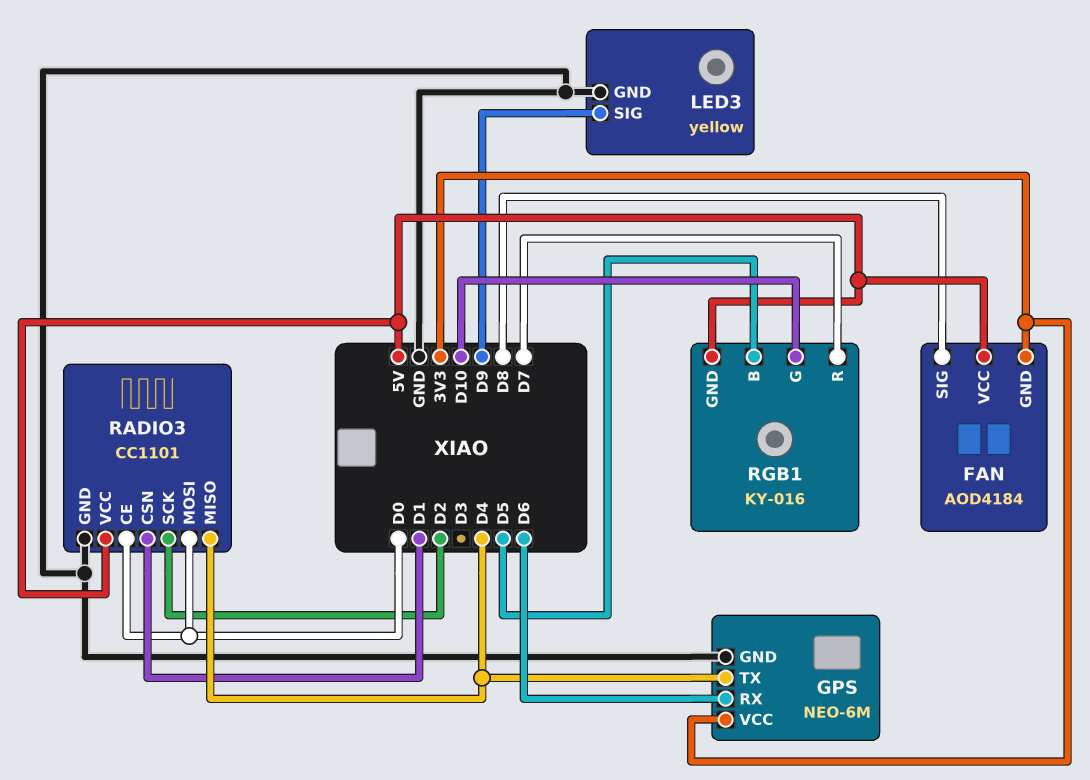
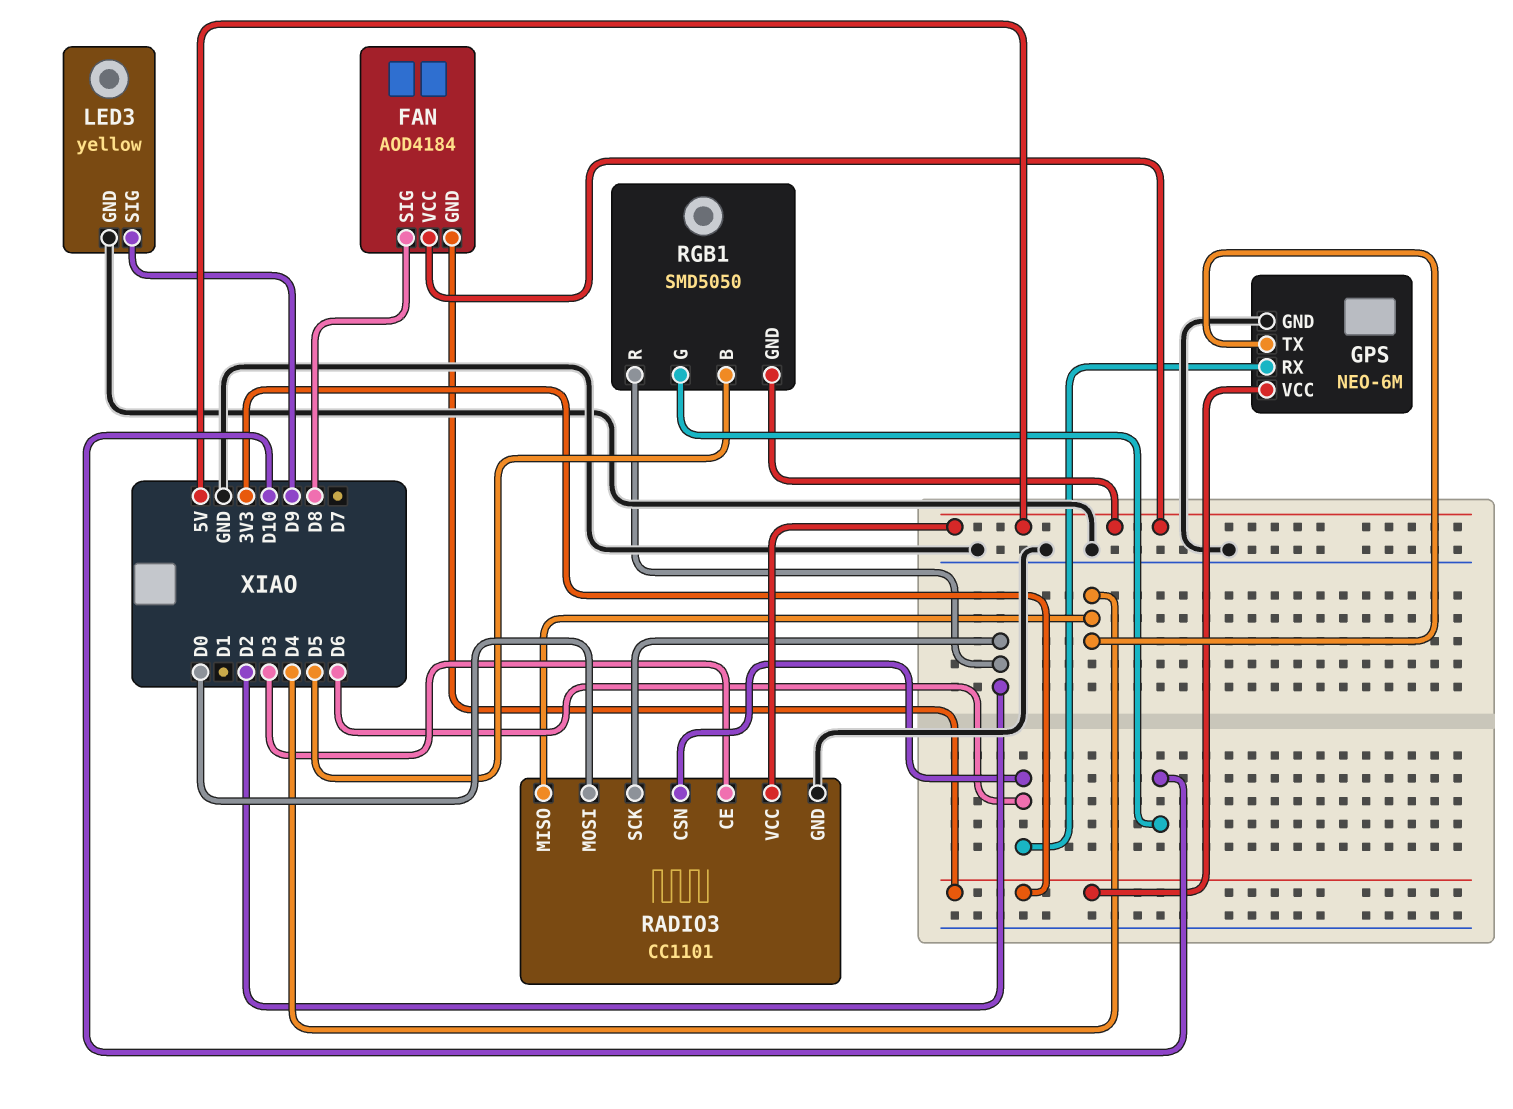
RADIO3 pin CE: D0 -> D3
RADIO3 pin CSN: D1 -> D6
RGB1: KY-016 -> SMD5050
RGB1 pin R: D7 -> D2

